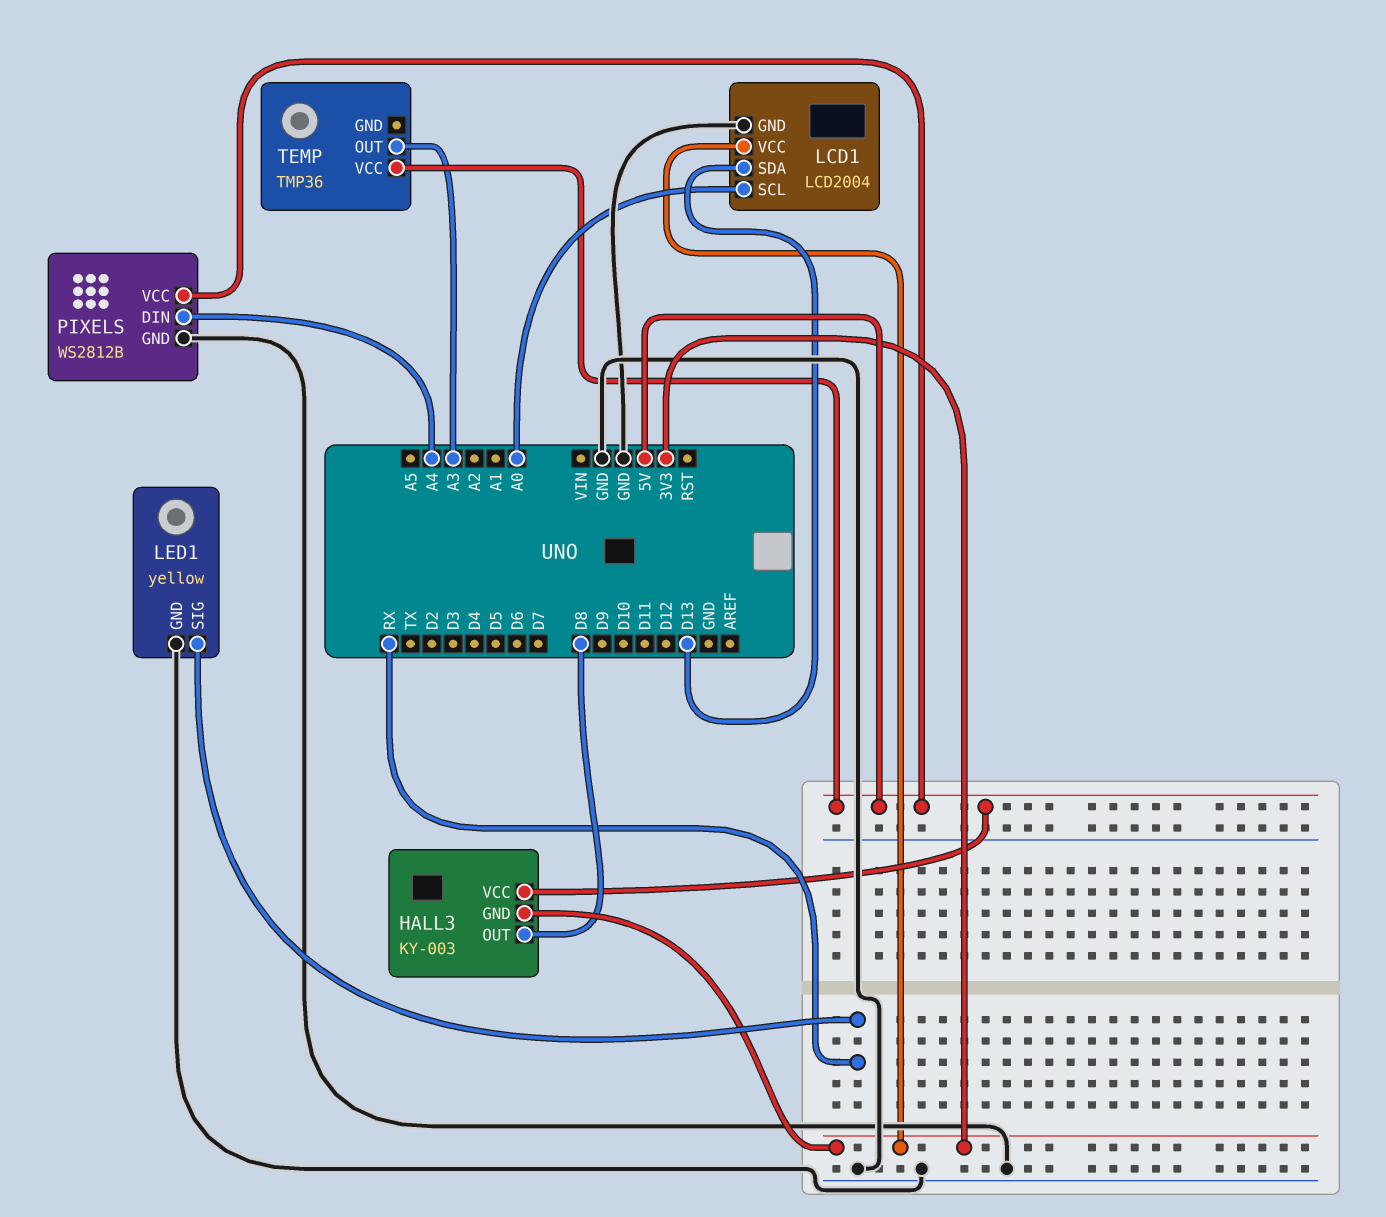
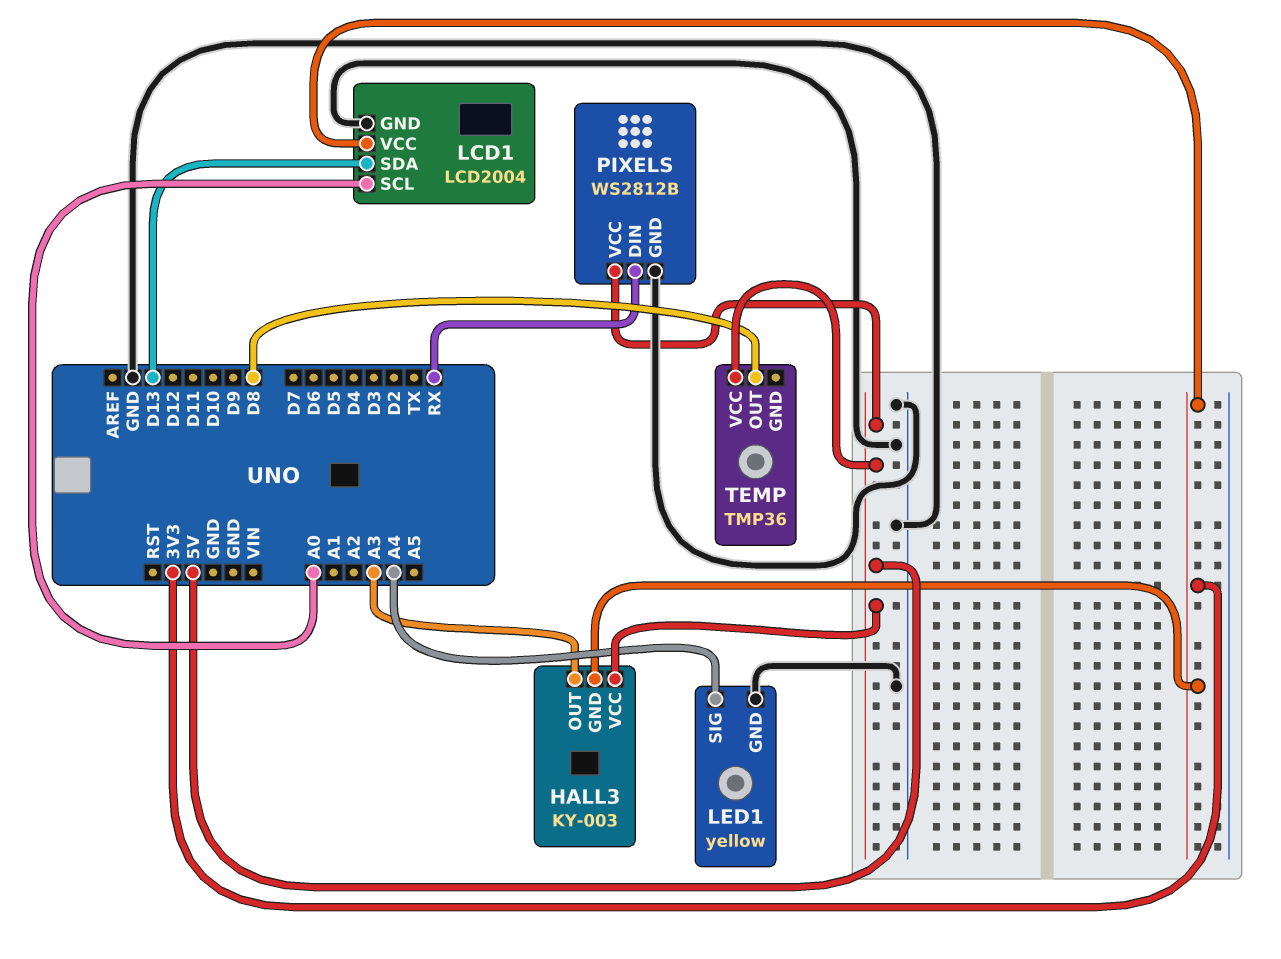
HALL3 pin OUT: D8 -> A3
LED1 pin SIG: RX -> A4
PIXELS pin DIN: A4 -> RX
TEMP pin OUT: A3 -> D8

